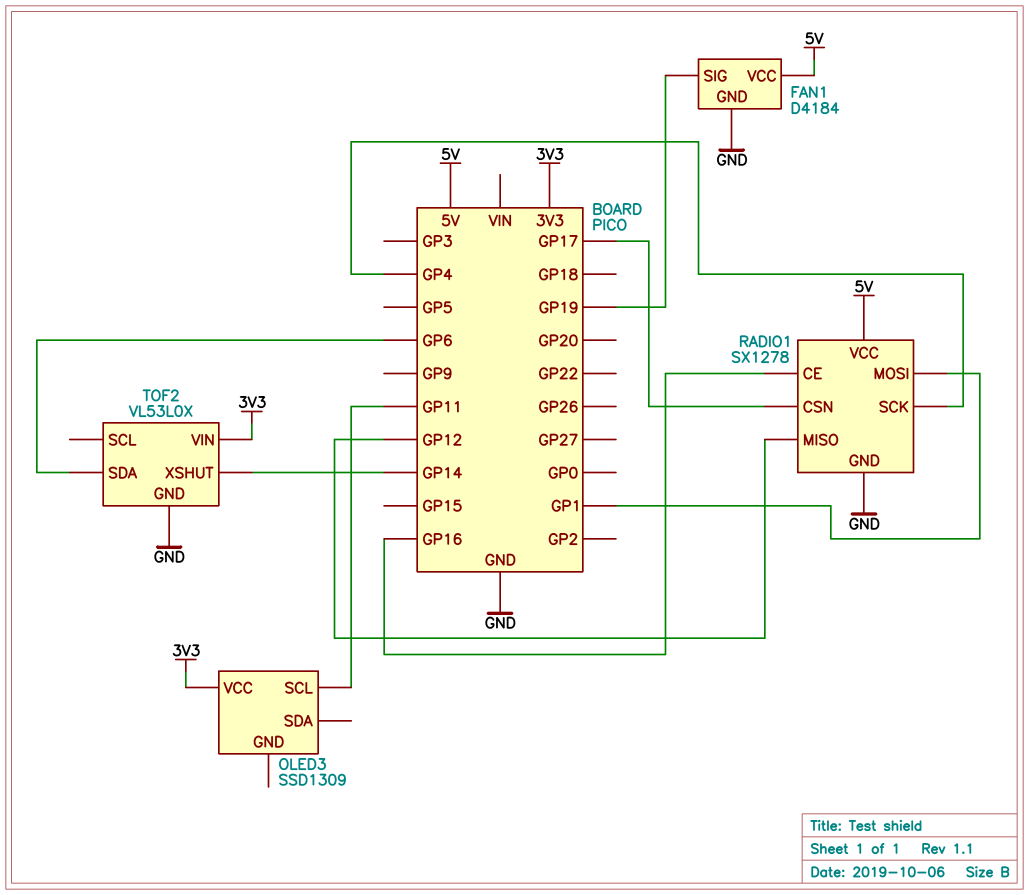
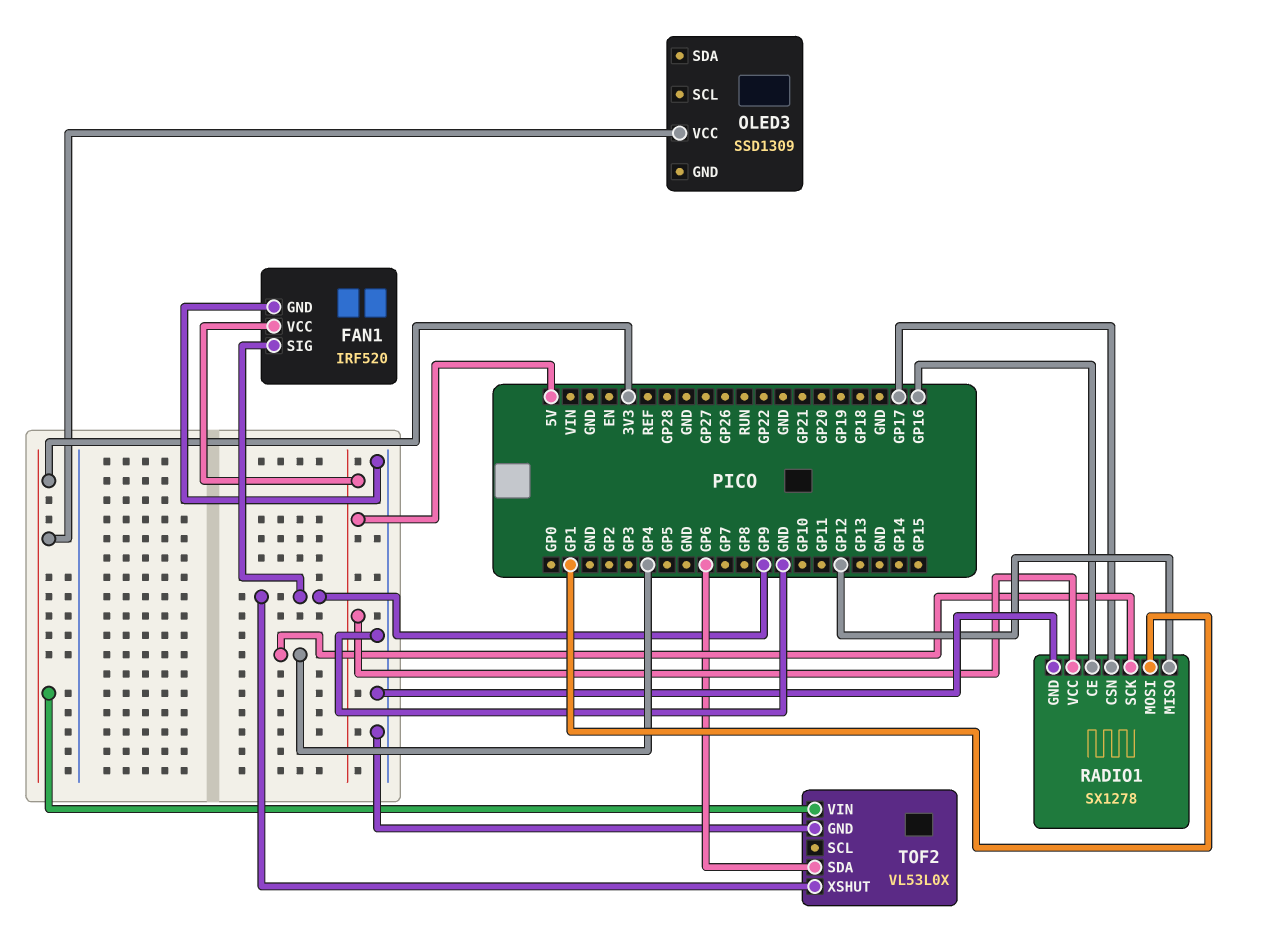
FAN1: D4184 -> IRF520
FAN1 pin SIG: GP19 -> GP9
OLED3 pin SCL: GP11 -> none
TOF2 pin XSHUT: GP14 -> GP9

